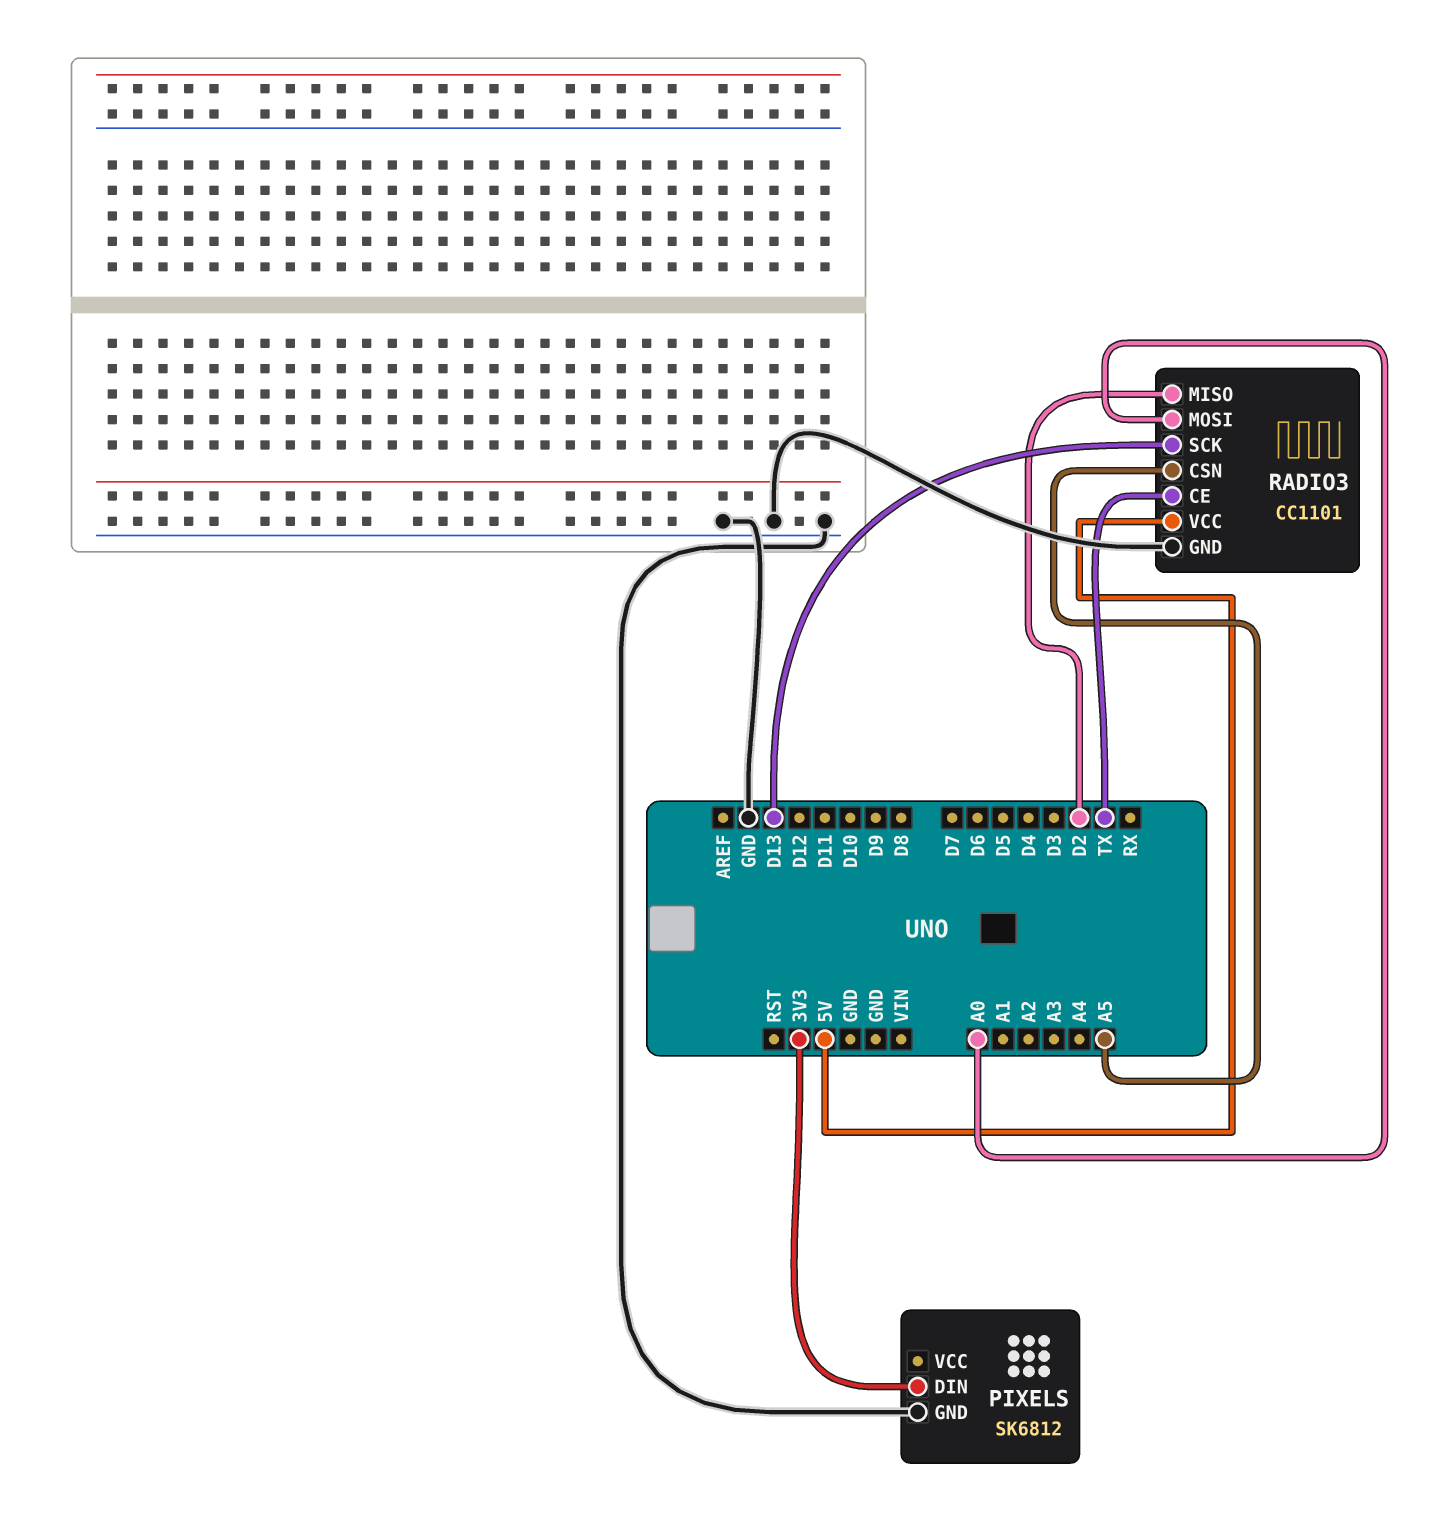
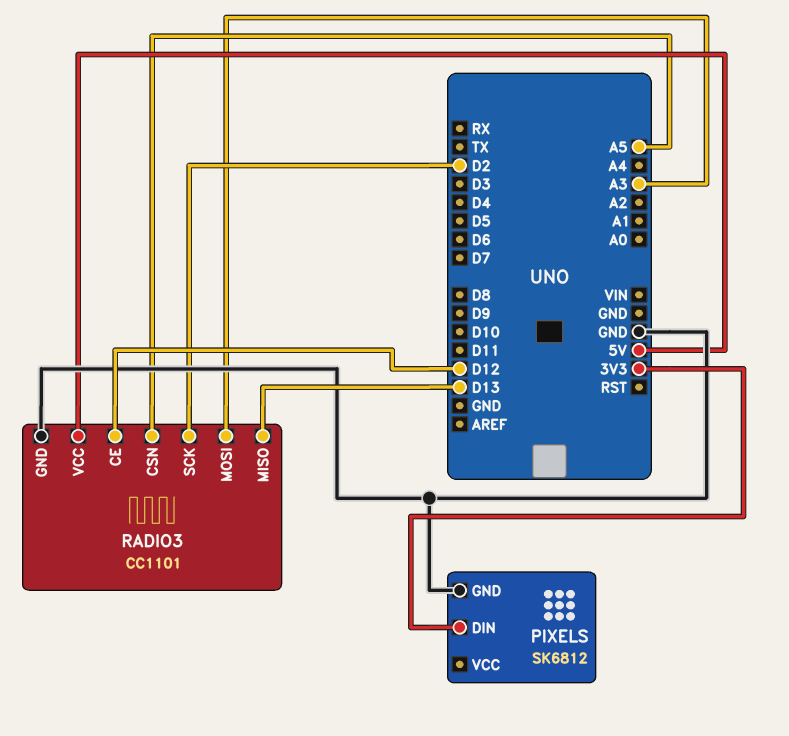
RADIO3 pin CE: TX -> D12
RADIO3 pin MISO: D2 -> D13
RADIO3 pin MOSI: A0 -> A3
RADIO3 pin SCK: D13 -> D2

